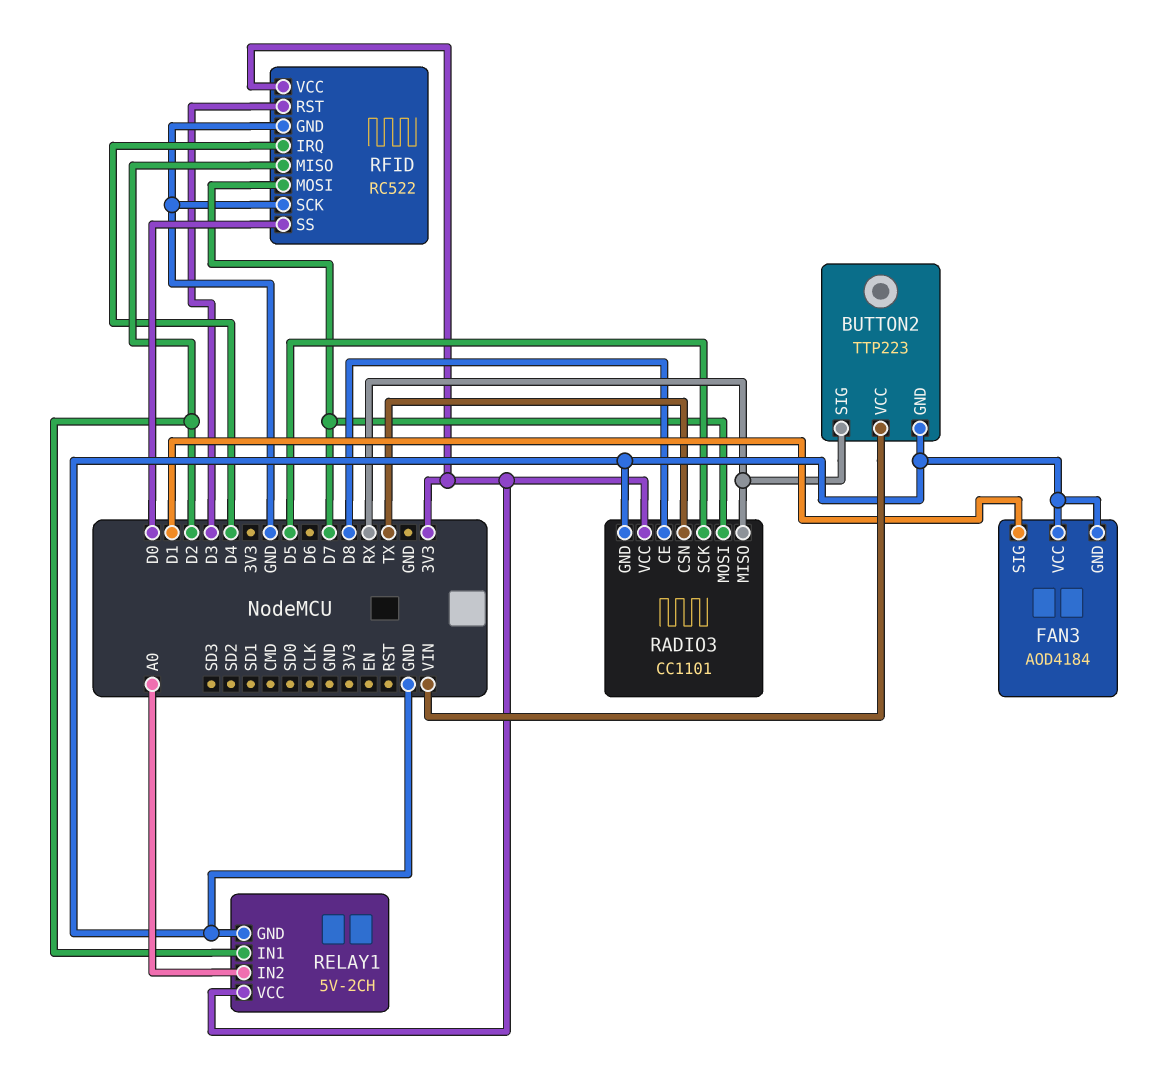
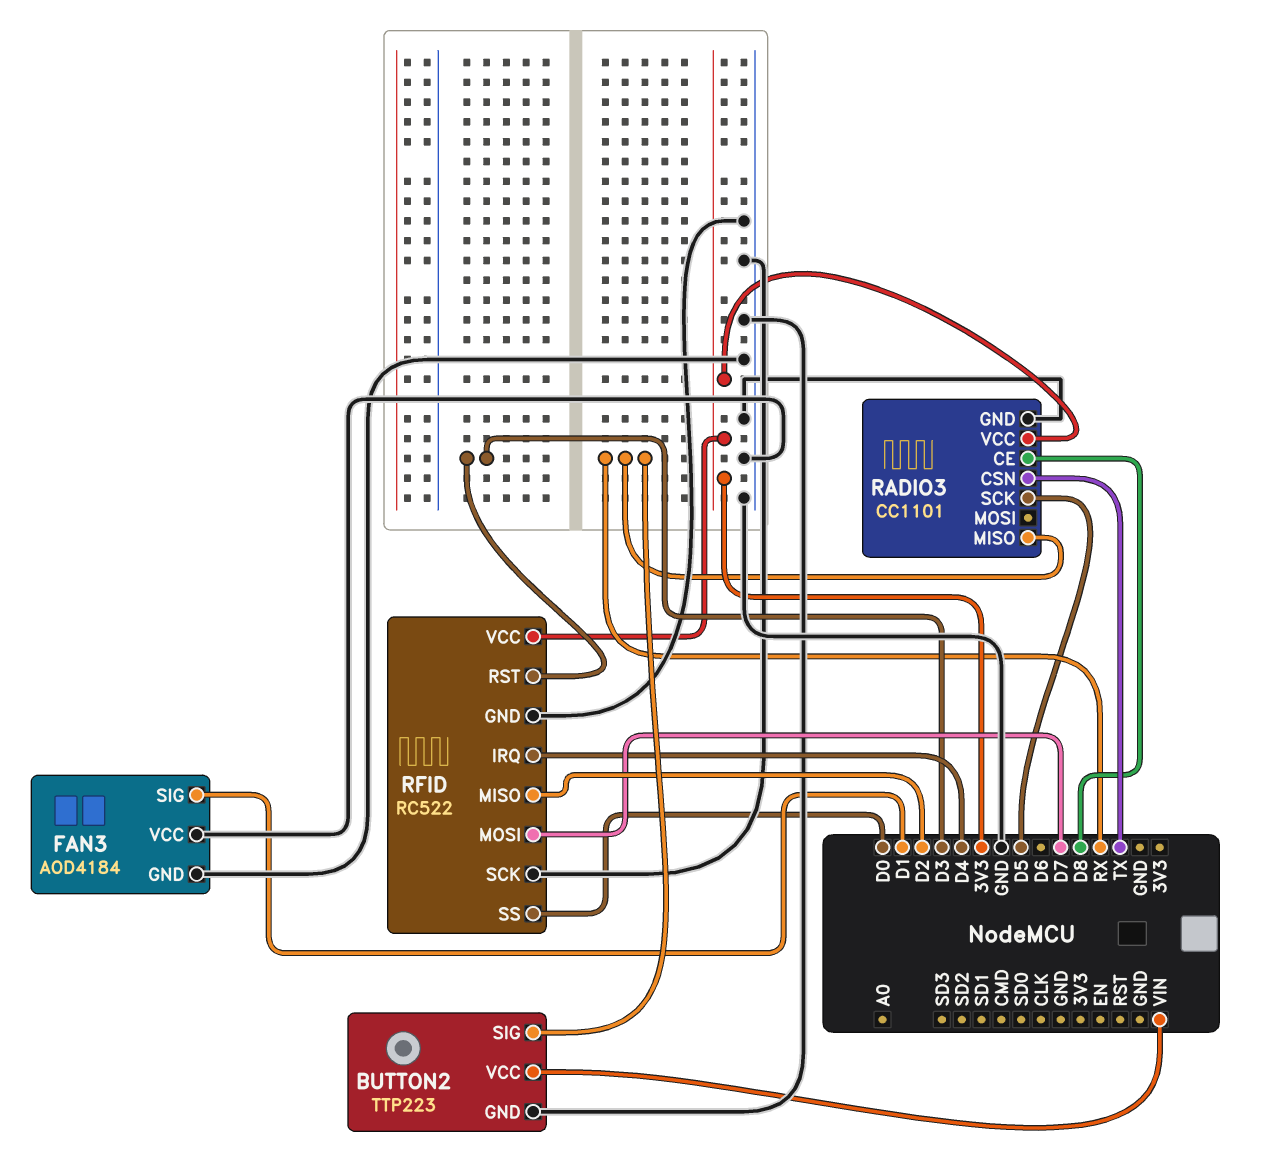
RADIO3 pin MOSI: D7 -> none
RELAY1: 5V-2CH -> none
RELAY1 pin GND: GND -> none
RELAY1 pin IN1: D2 -> none
RELAY1 pin IN2: A0 -> none
RELAY1 pin VCC: 3V3 -> none

